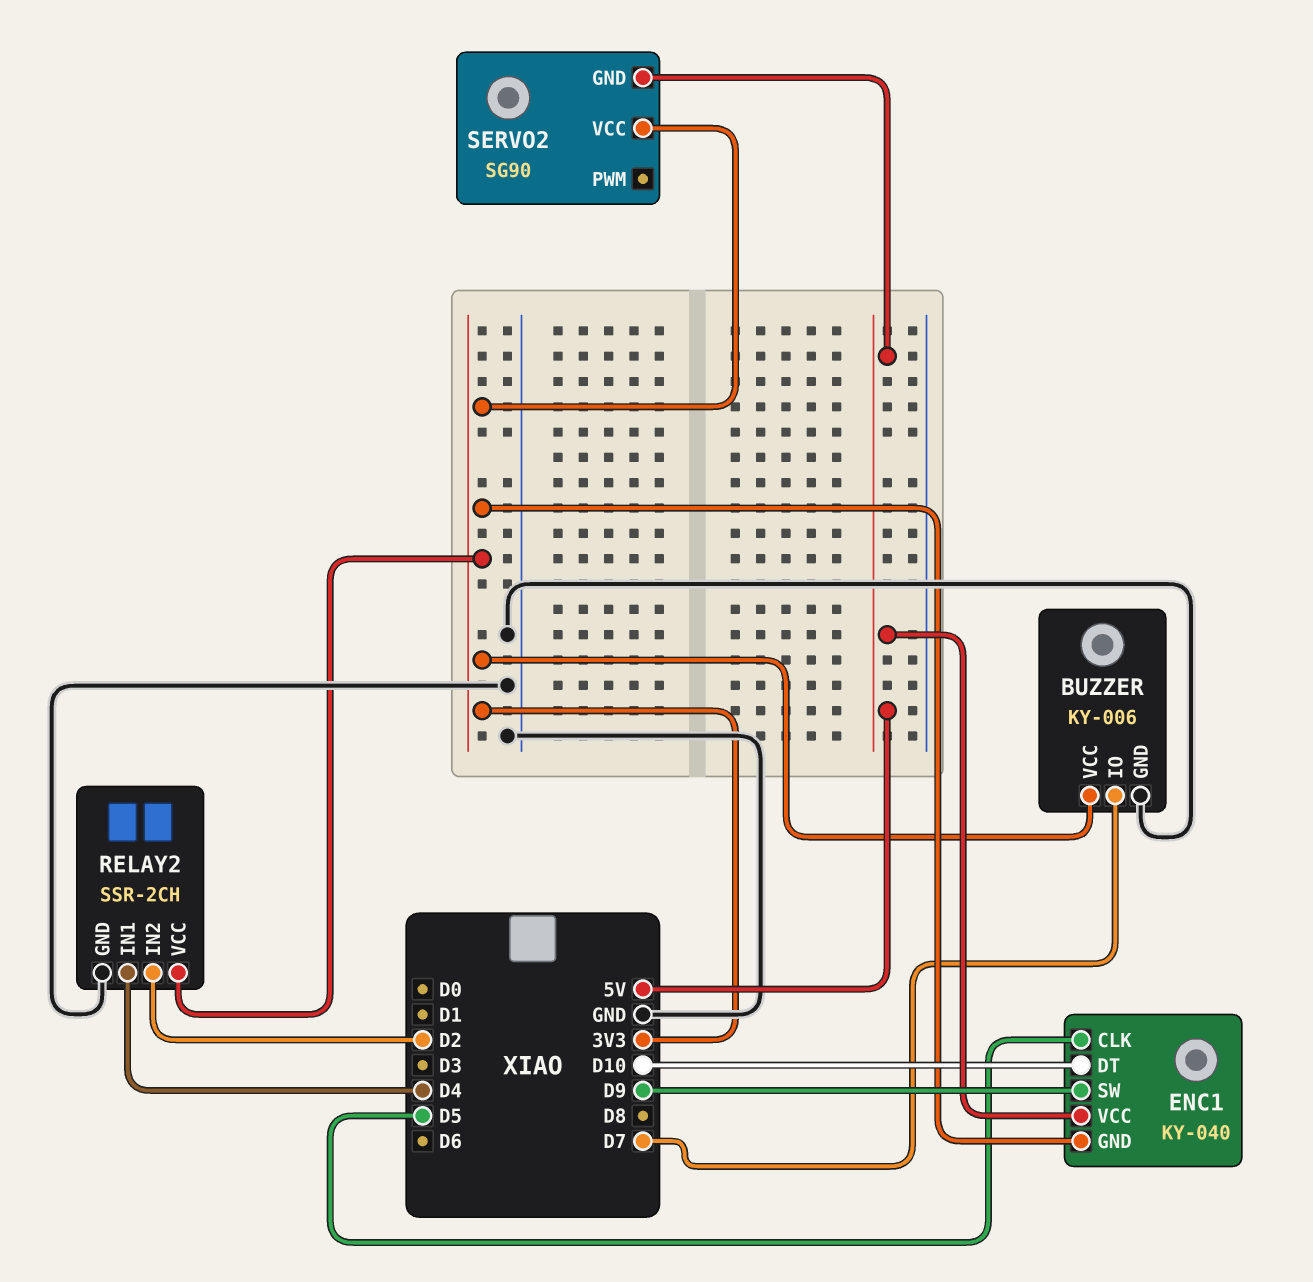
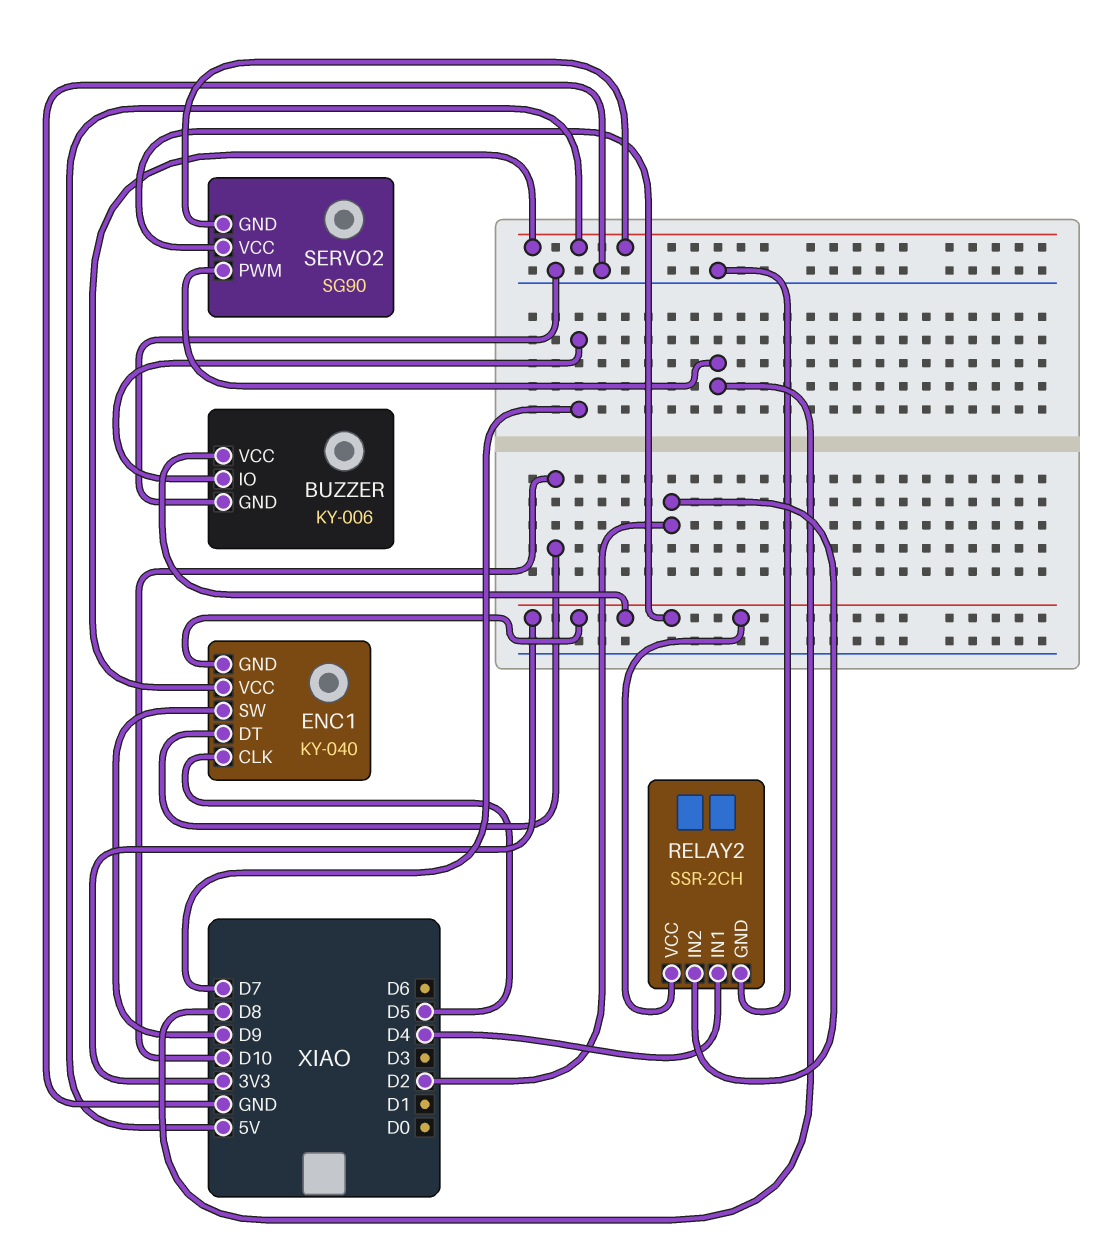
SERVO2 pin PWM: none -> D8

